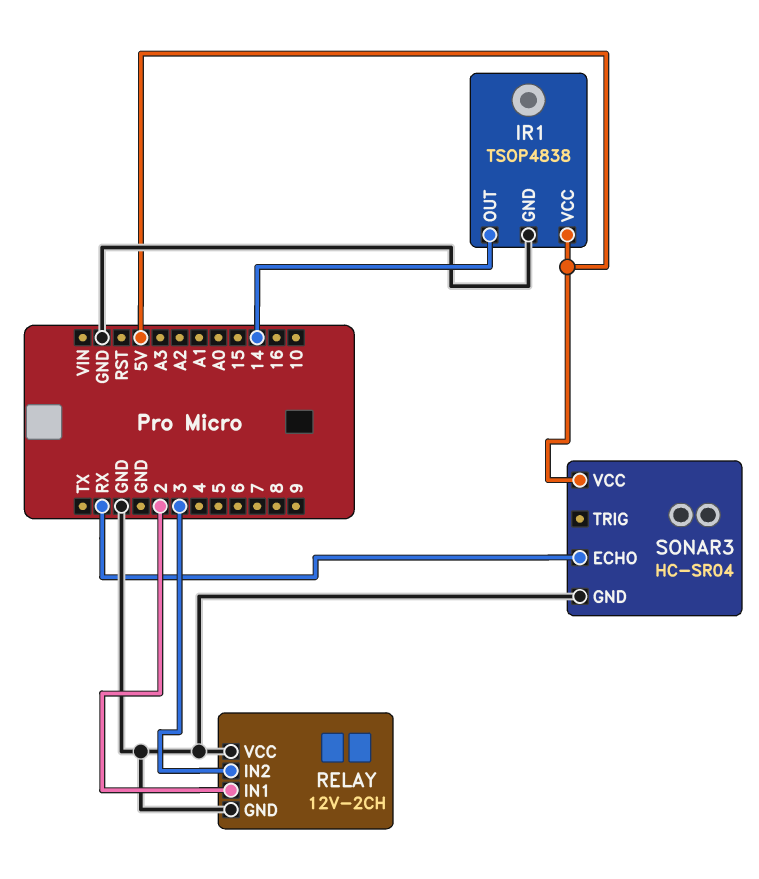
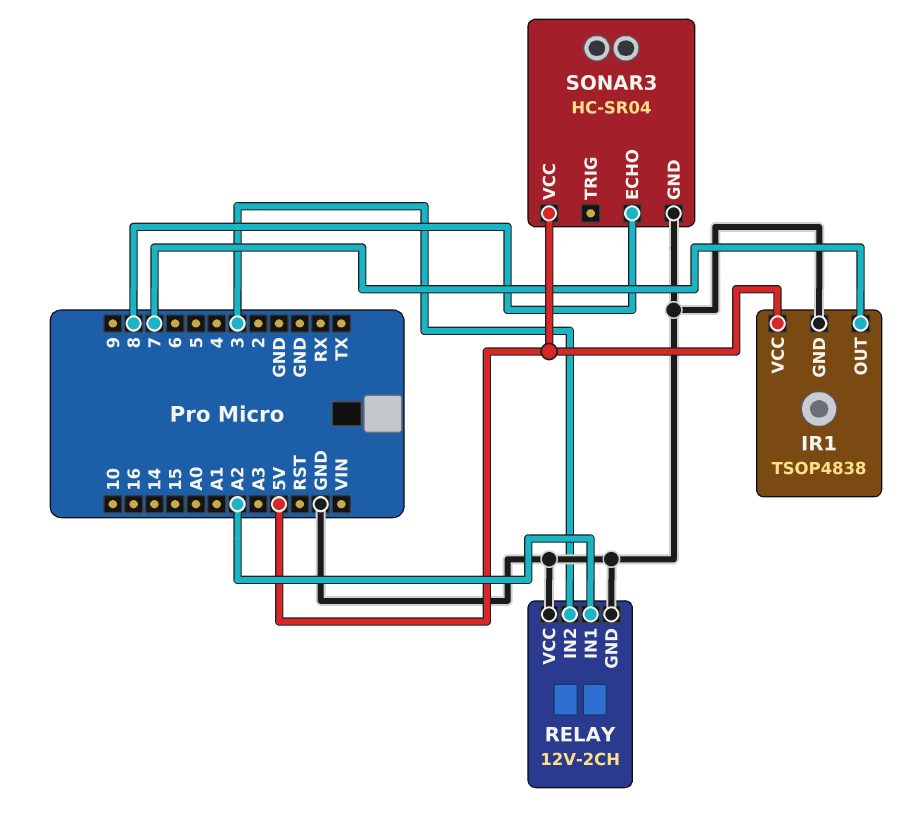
IR1 pin OUT: 14 -> 7
RELAY pin IN1: 2 -> A2
SONAR3 pin ECHO: RX -> 8

